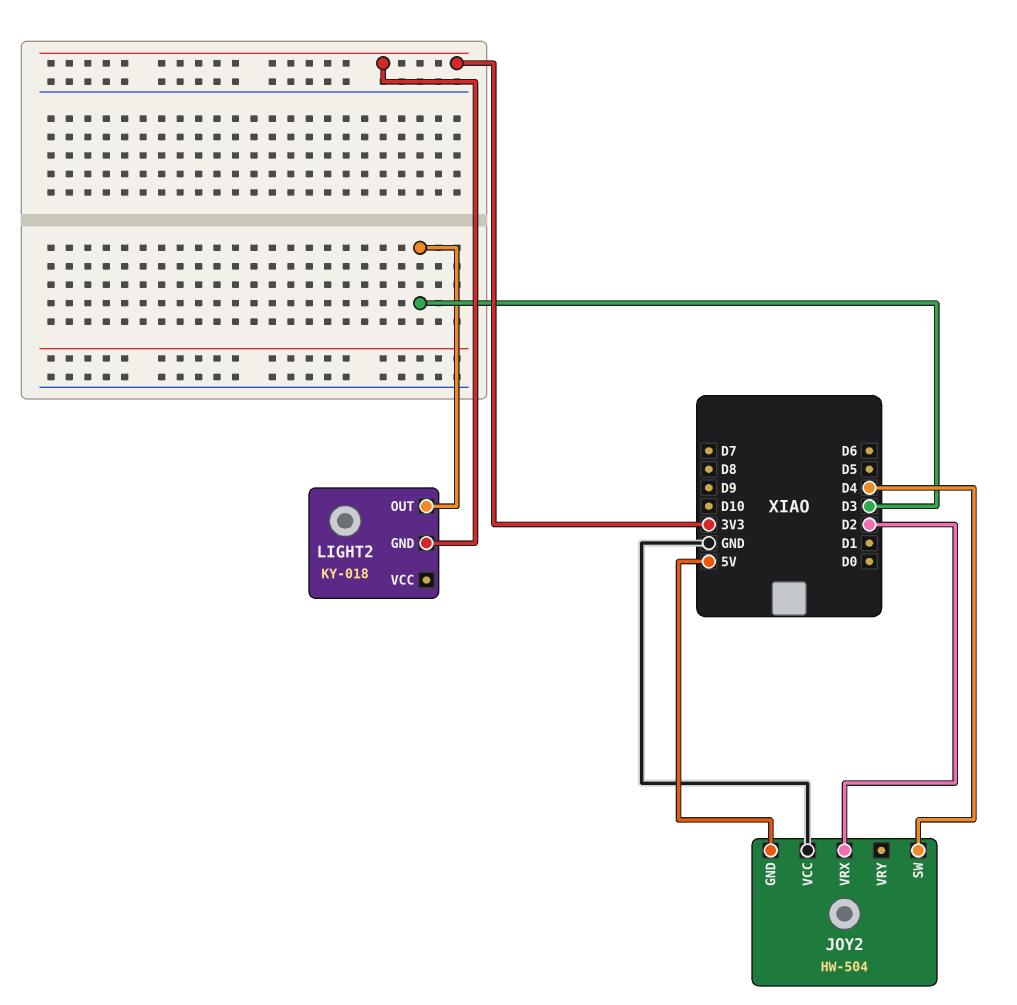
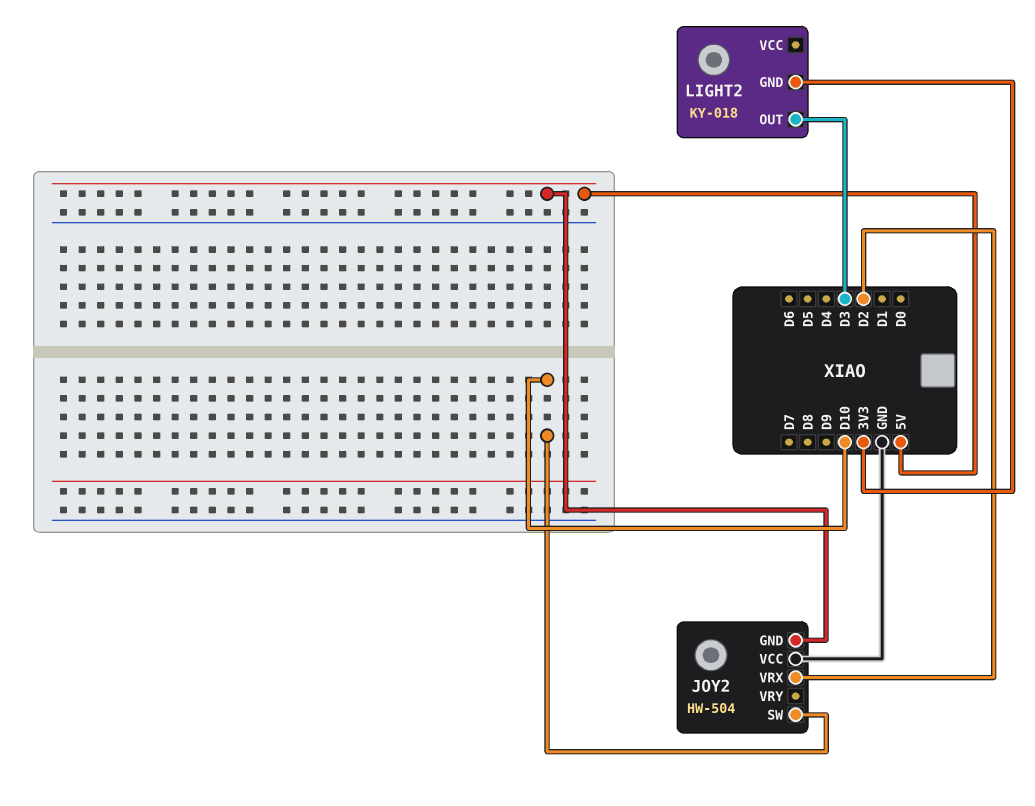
JOY2 pin SW: D4 -> D10

